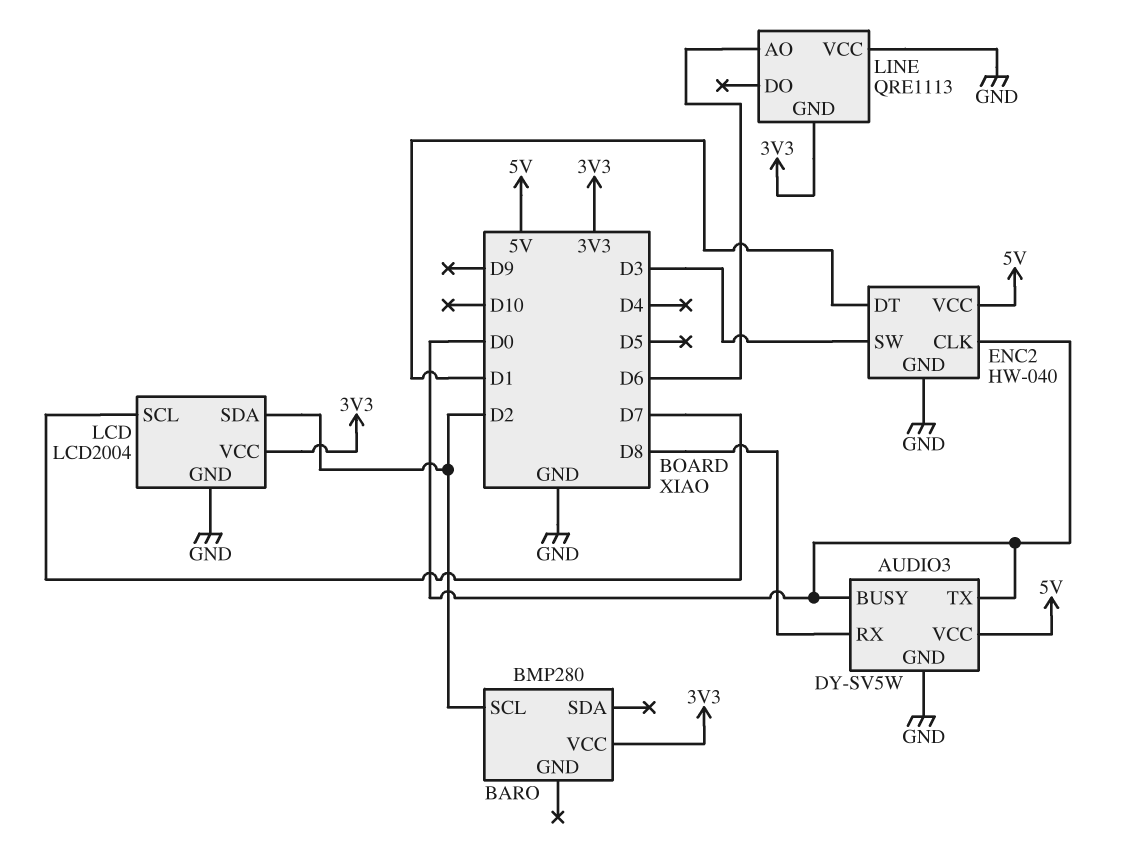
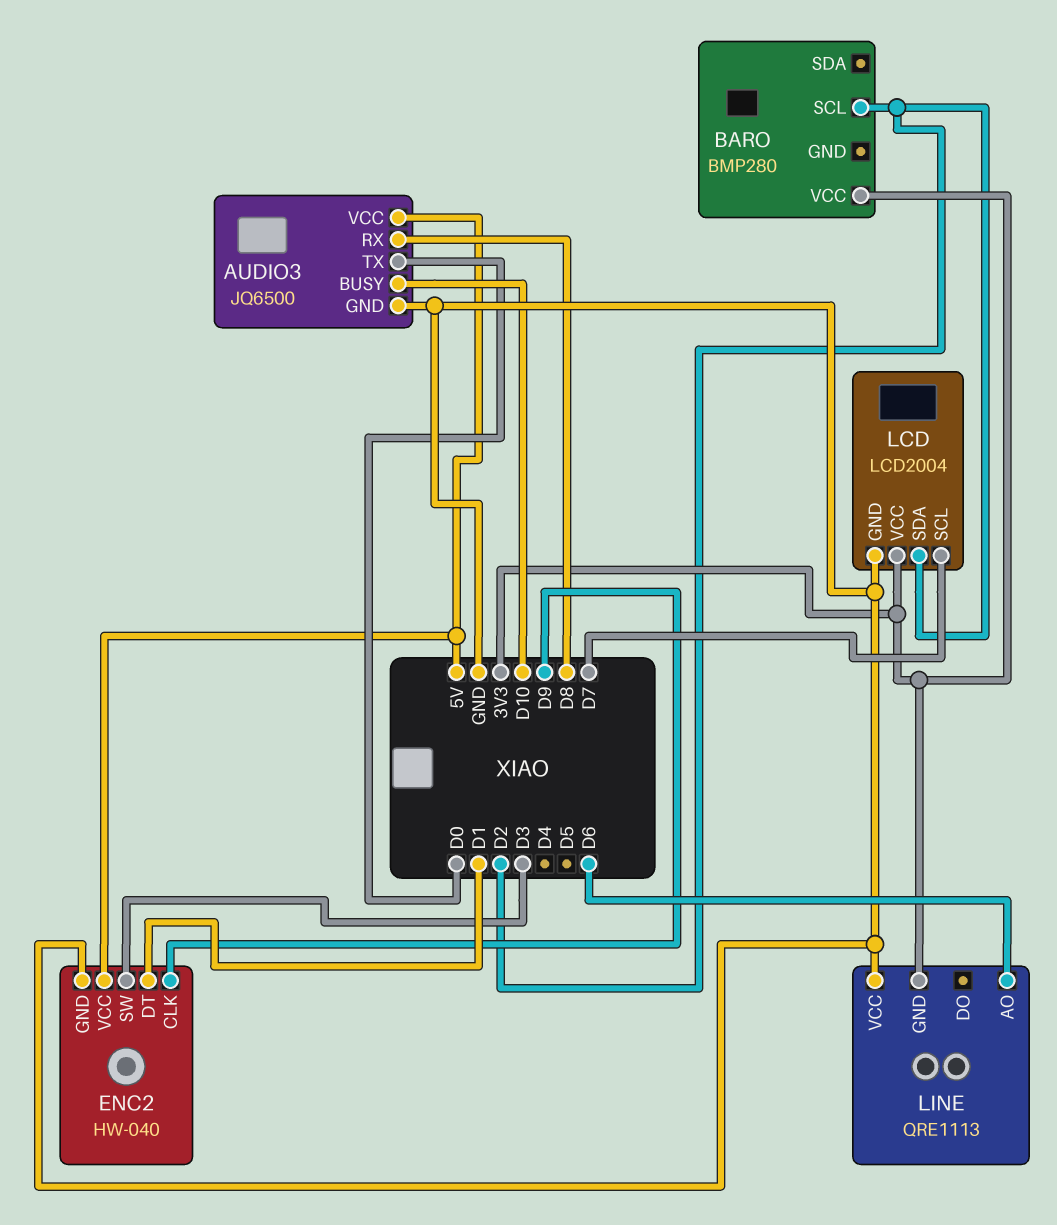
AUDIO3: DY-SV5W -> JQ6500
AUDIO3 pin BUSY: D0 -> D10
ENC2 pin CLK: D0 -> D9

